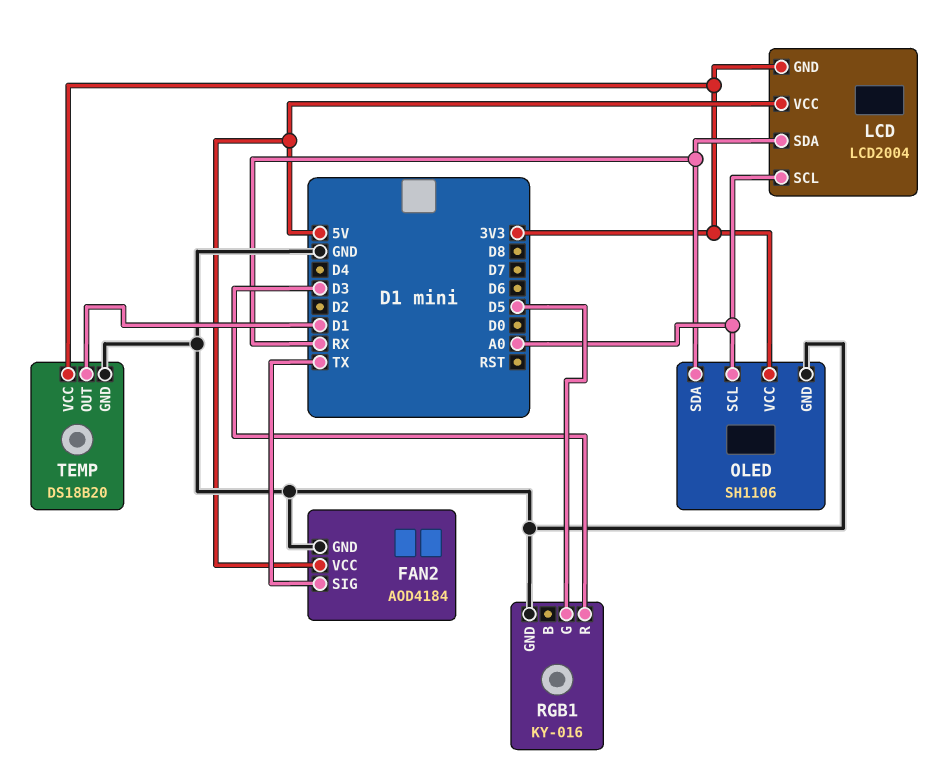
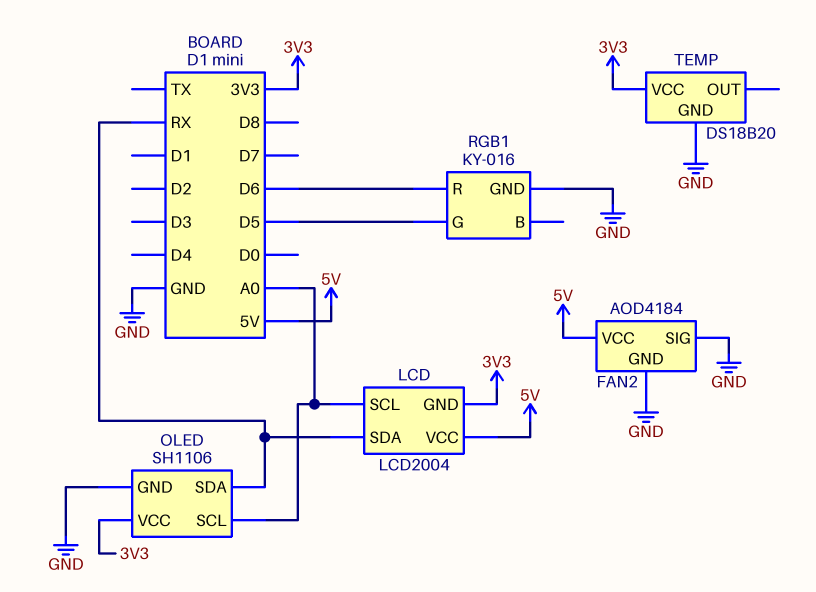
FAN2 pin SIG: TX -> GND
RGB1 pin R: D3 -> D6
TEMP pin OUT: D1 -> none

